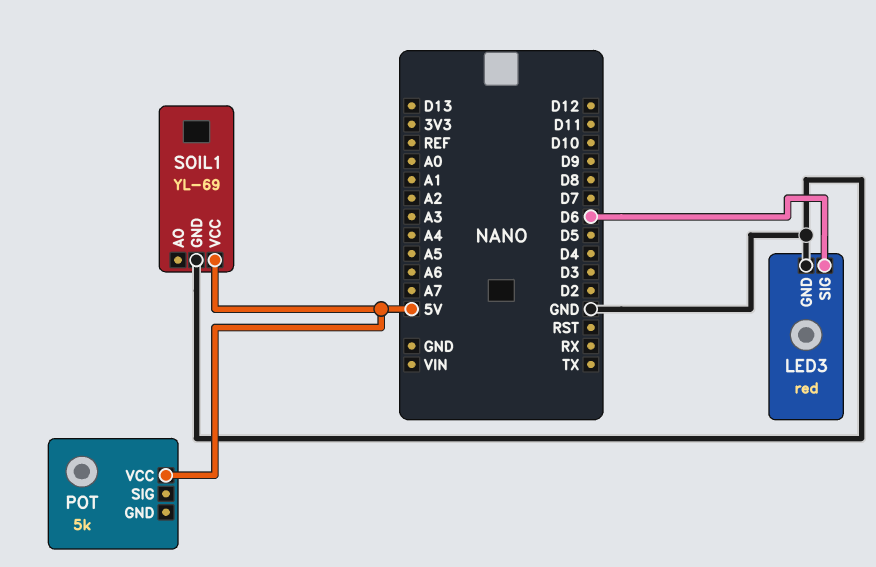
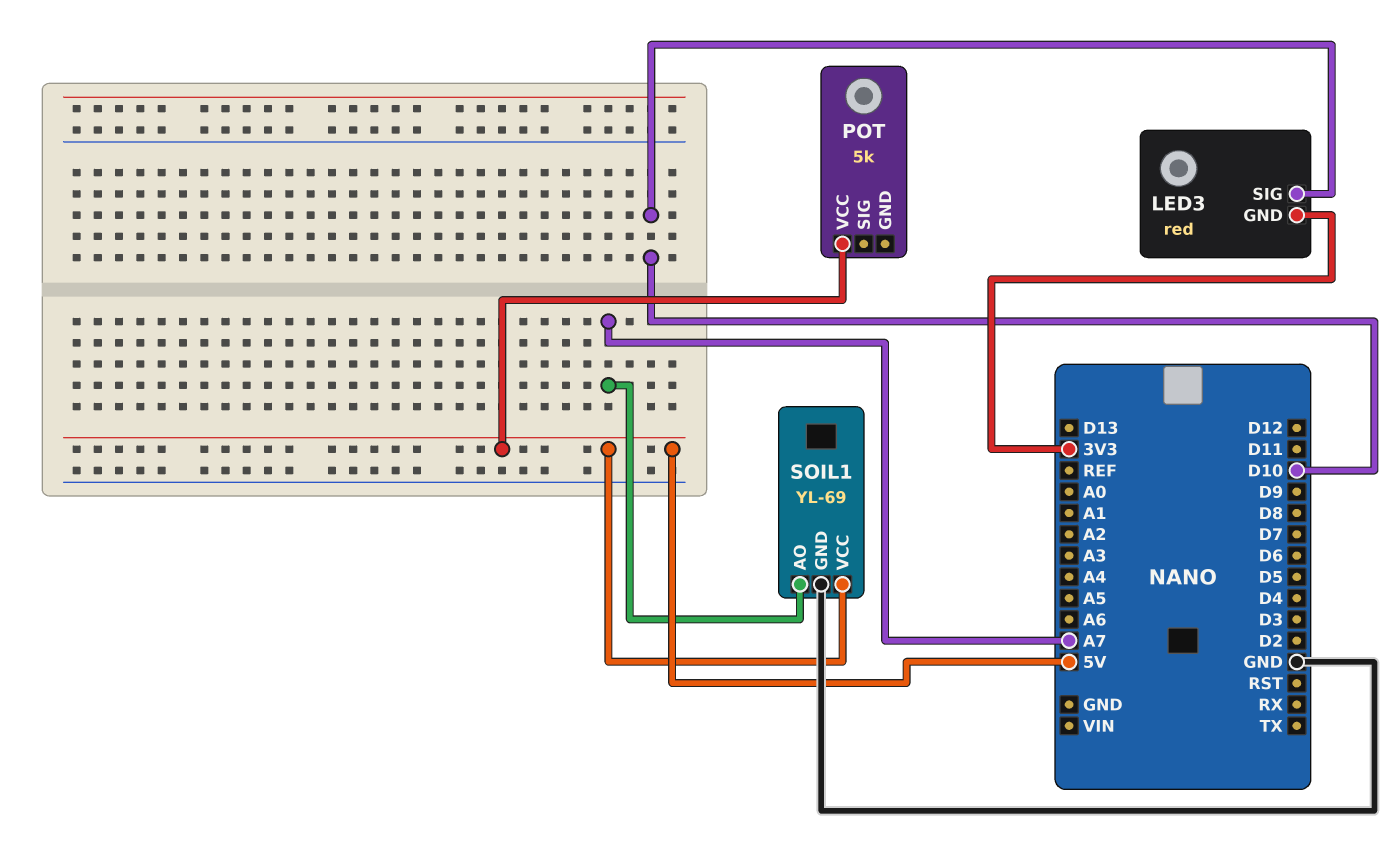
LED3 pin GND: GND -> 3V3
LED3 pin SIG: D6 -> D10
SOIL1 pin AO: none -> A7

